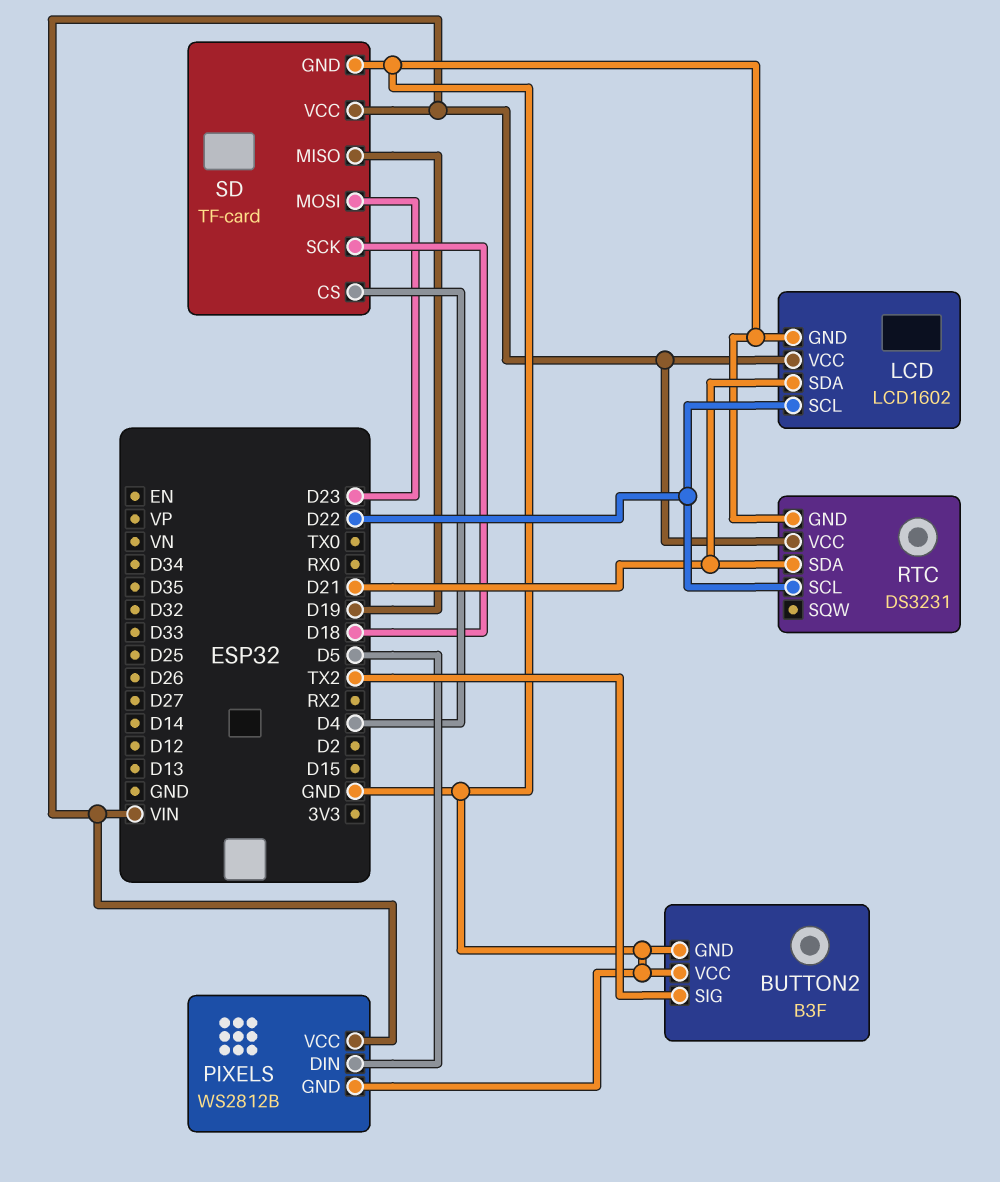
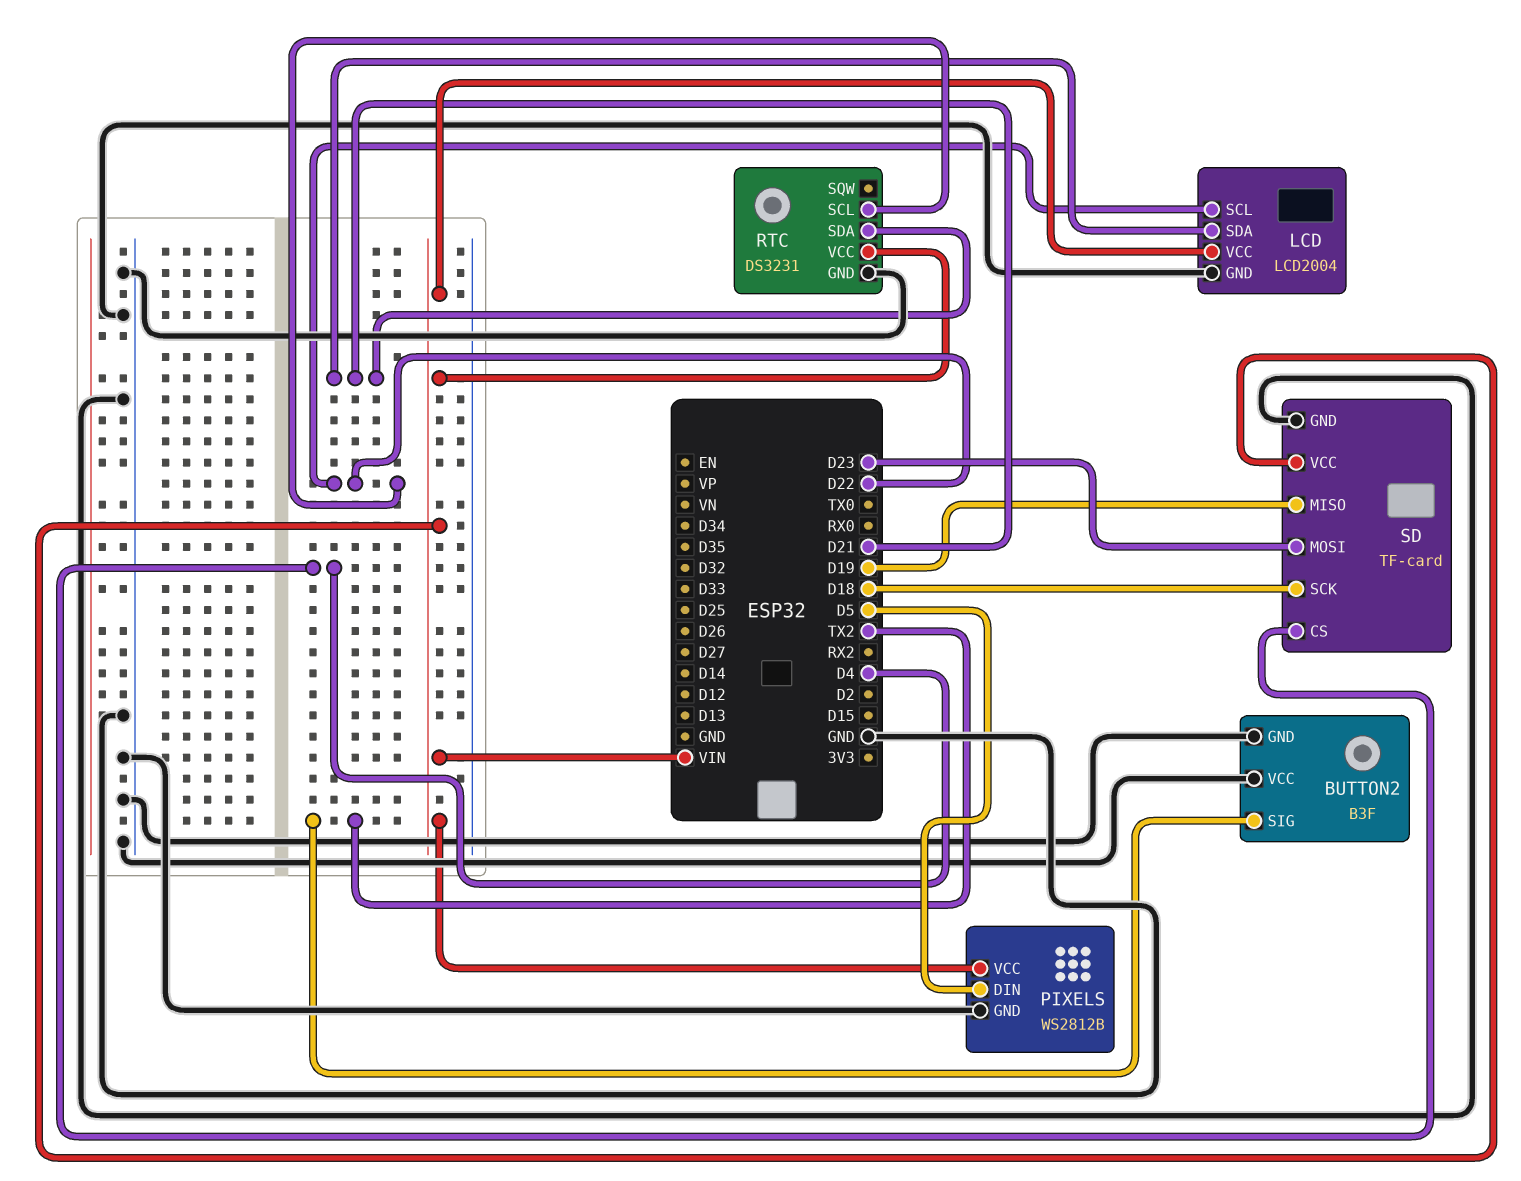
LCD: LCD1602 -> LCD2004

